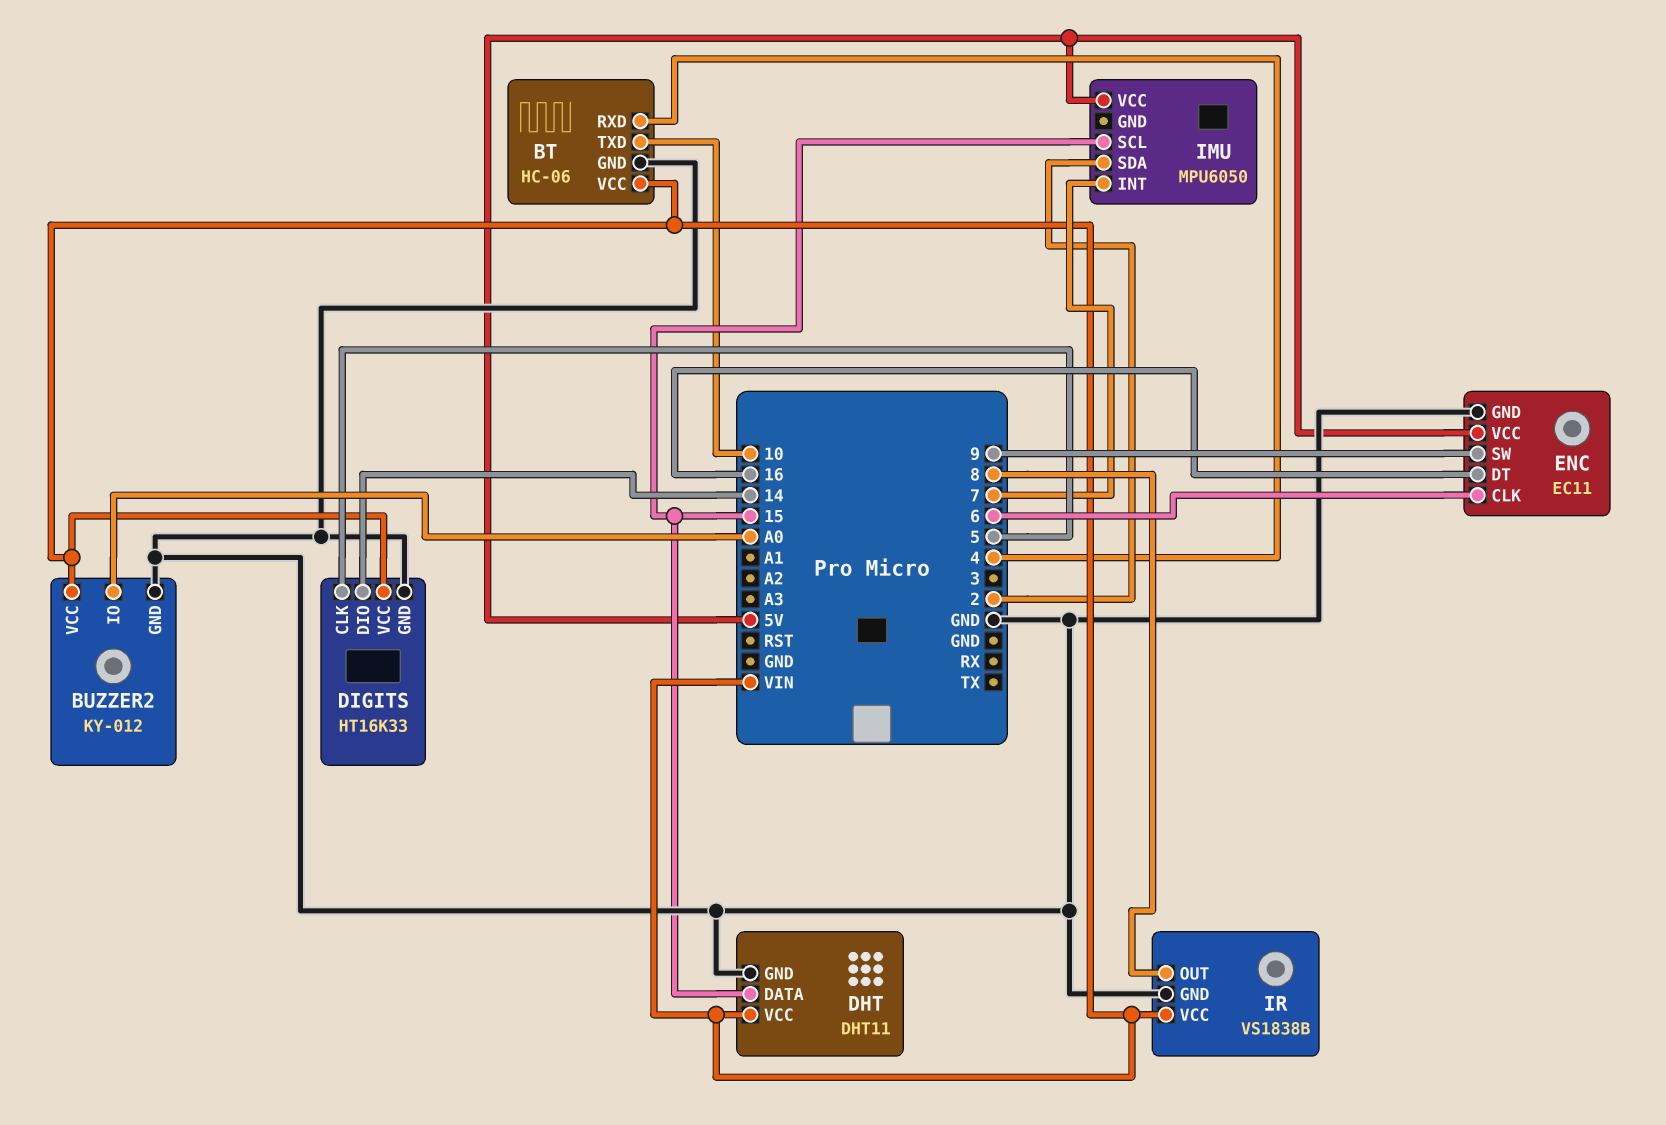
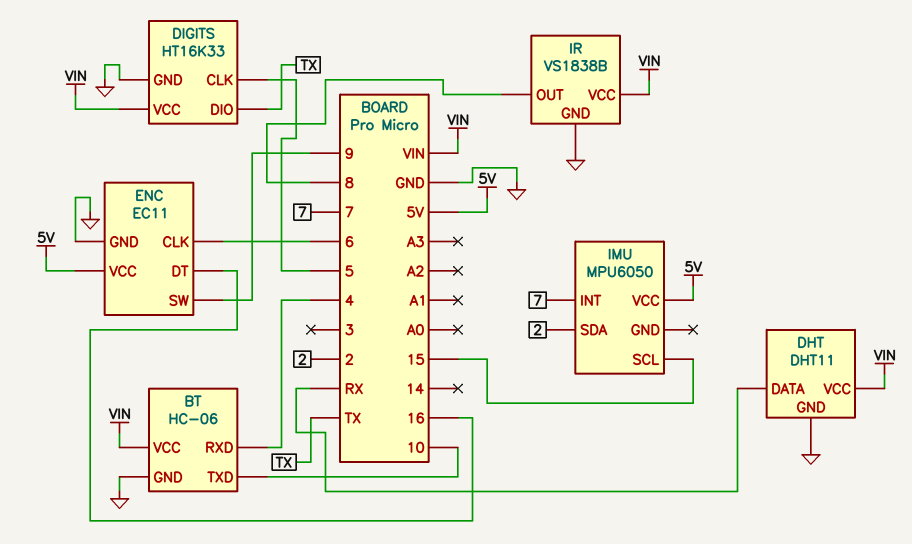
BUZZER2: KY-012 -> none
BUZZER2 pin GND: GND -> none
BUZZER2 pin IO: A0 -> none
BUZZER2 pin VCC: VIN -> none
DHT pin DATA: 15 -> RX
DIGITS pin DIO: 14 -> TX

